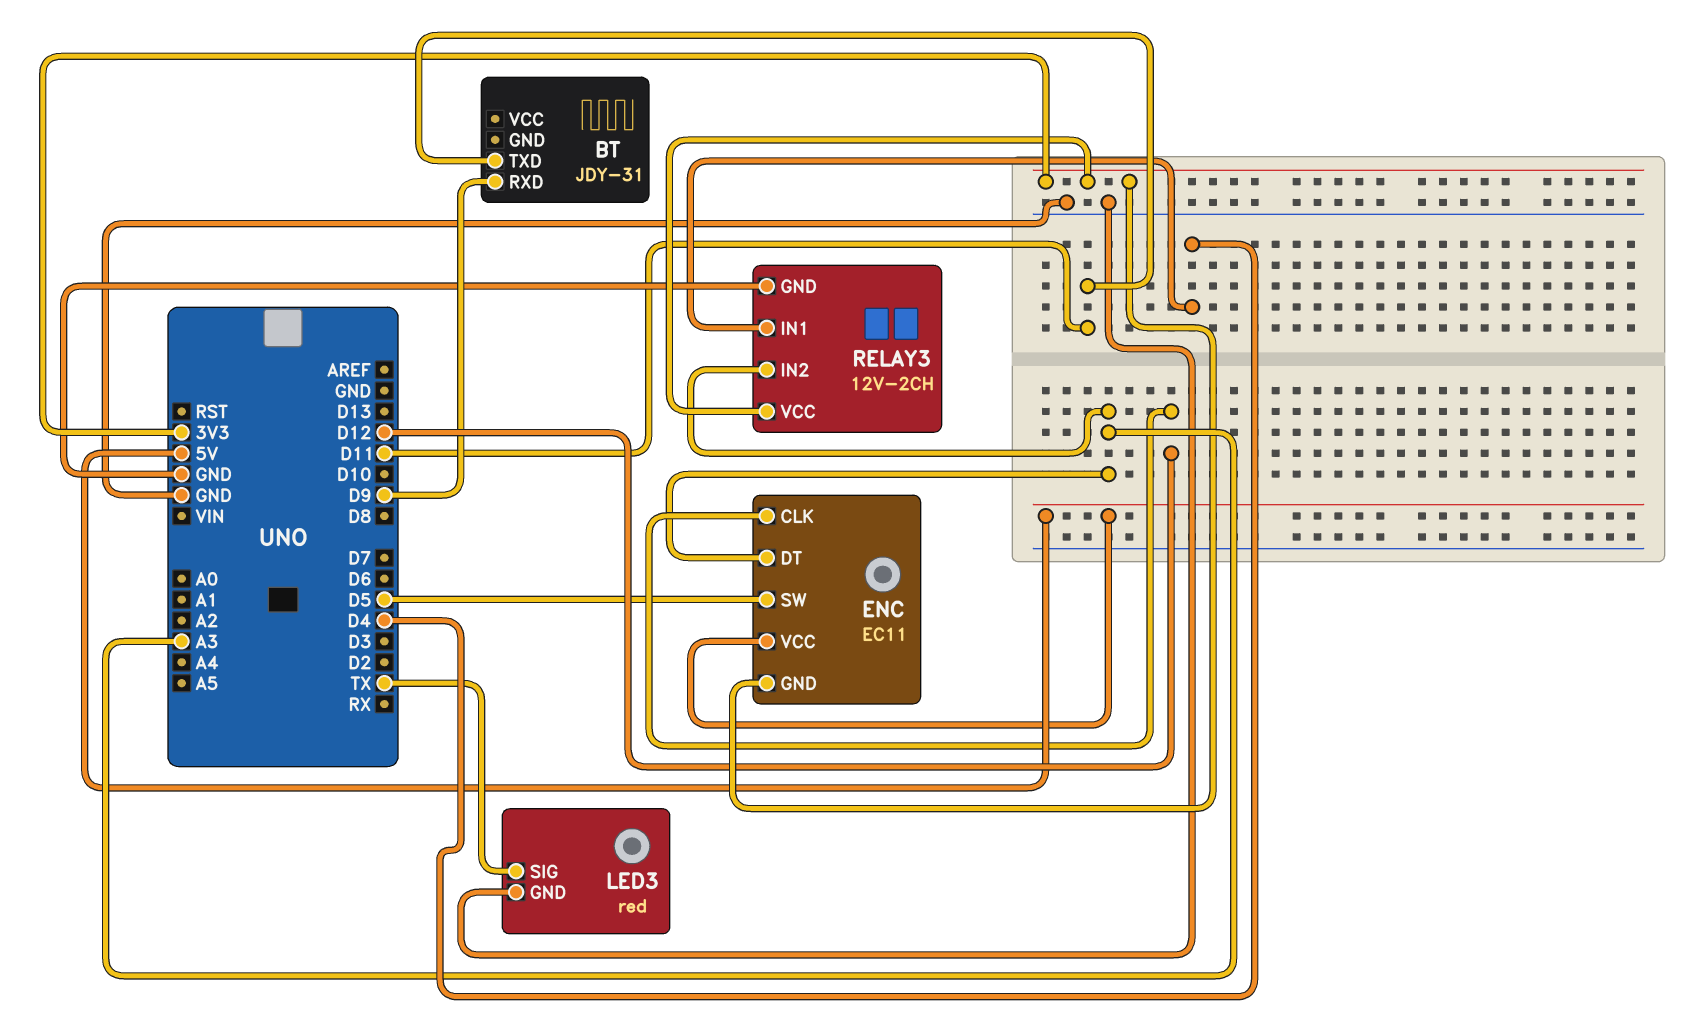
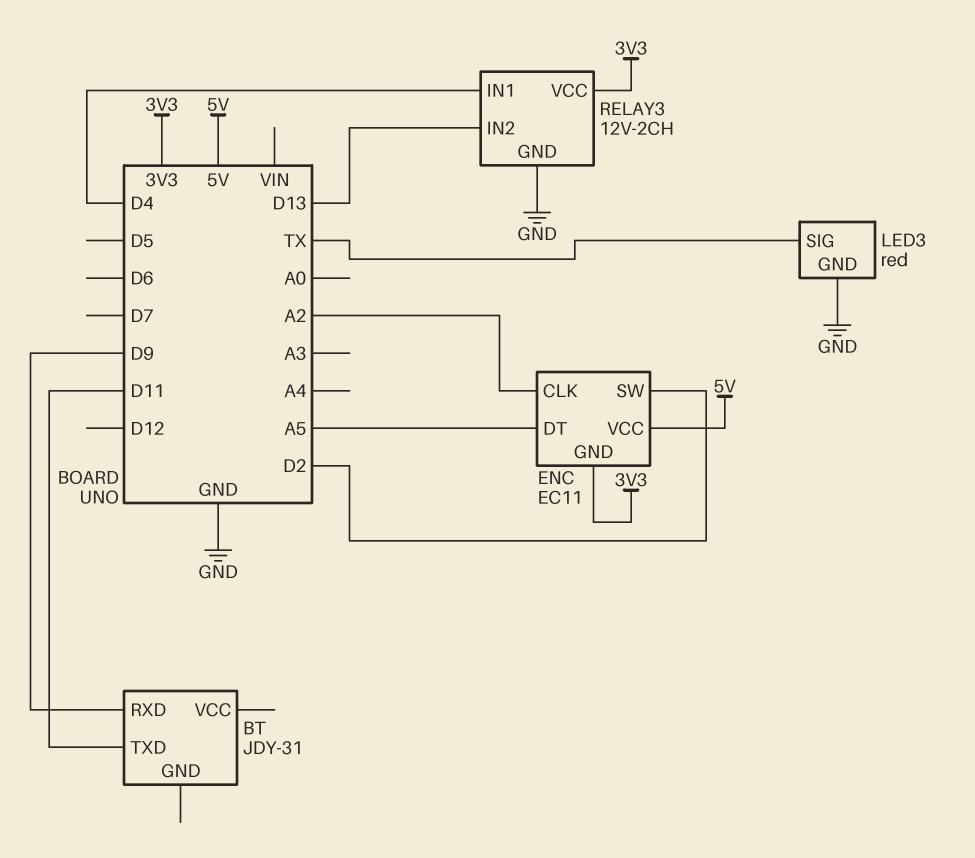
ENC pin CLK: D12 -> A2
ENC pin DT: A3 -> A5
ENC pin SW: D5 -> D2
RELAY3 pin IN2: A3 -> D13

